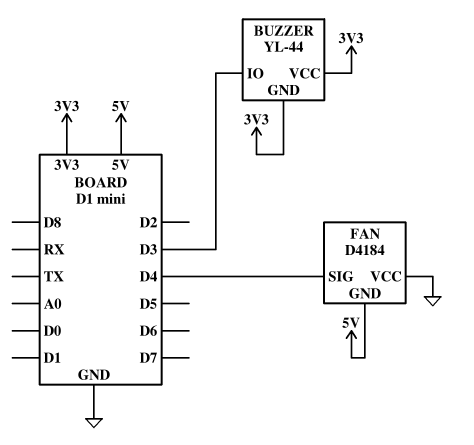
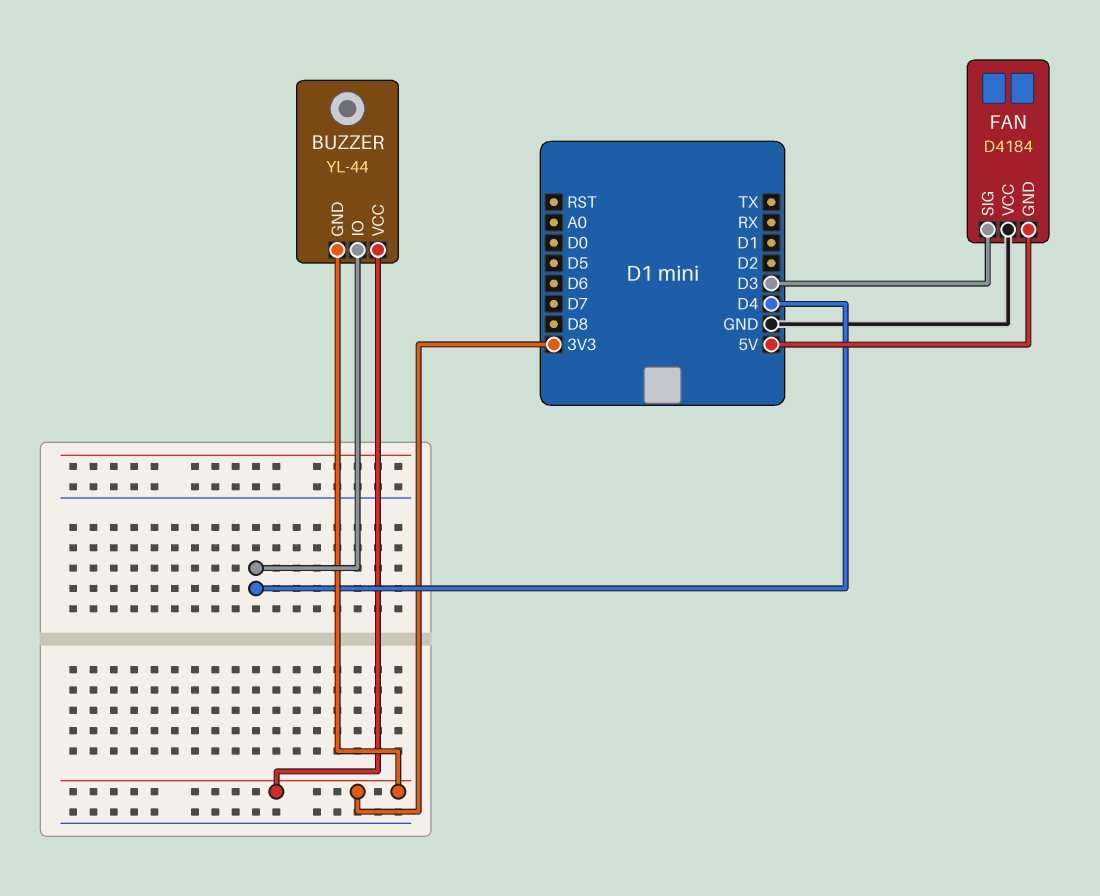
BUZZER pin IO: D3 -> D4
FAN pin SIG: D4 -> D3

